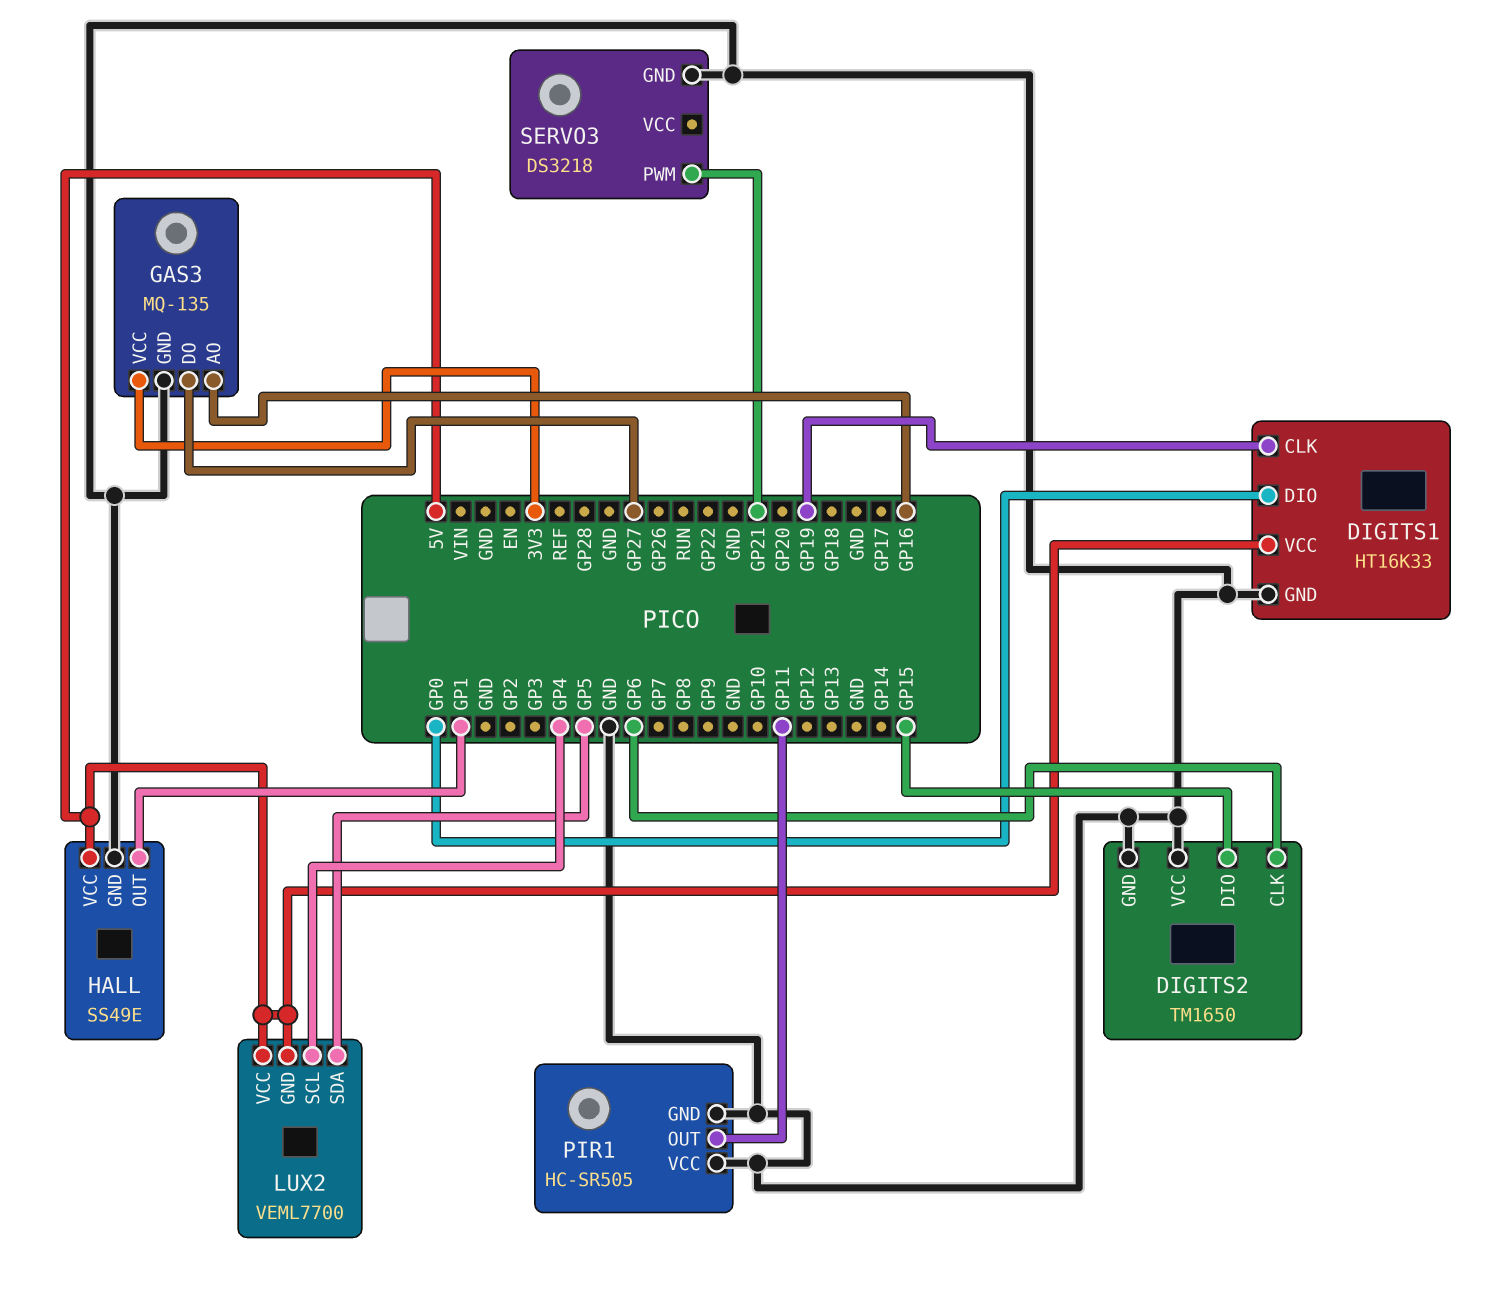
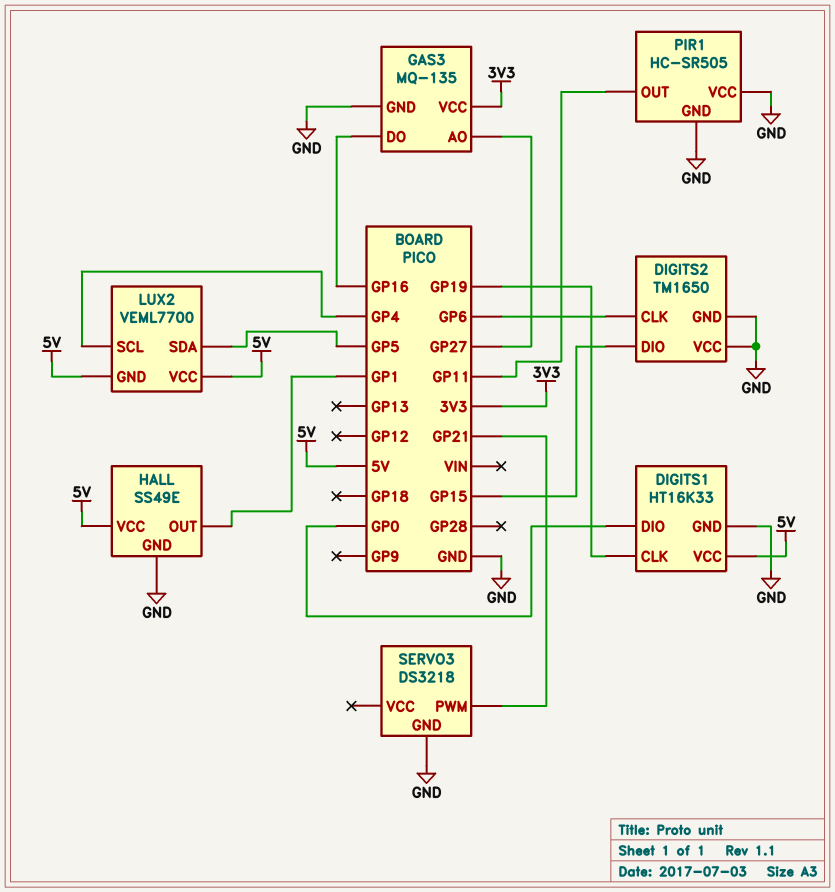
GAS3 pin AO: GP16 -> GP27
GAS3 pin DO: GP27 -> GP16

